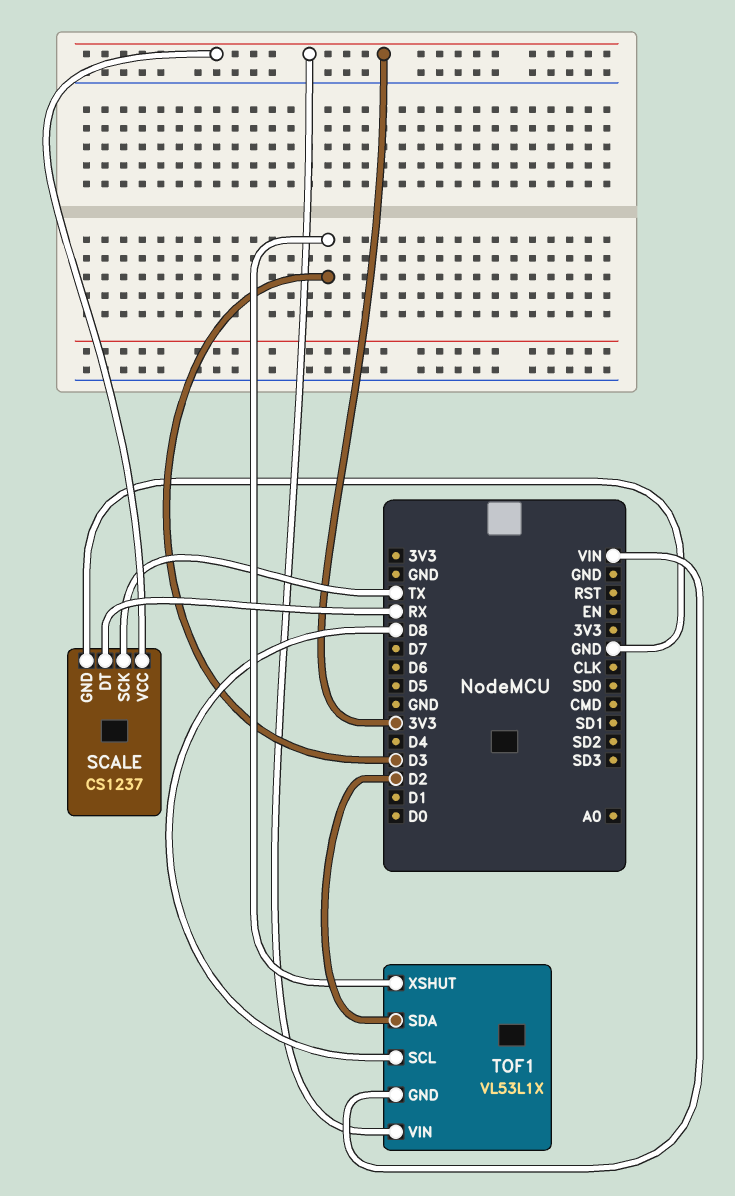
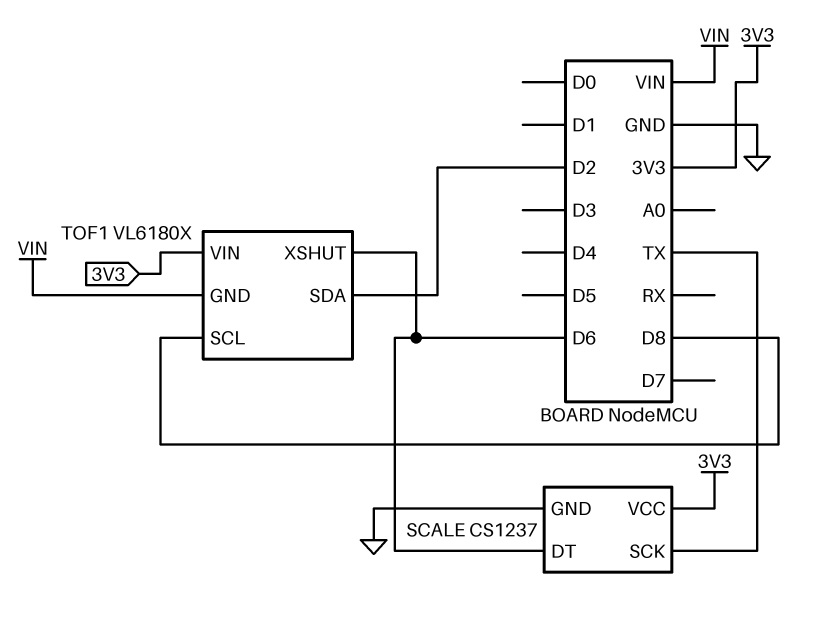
SCALE pin DT: RX -> D6
TOF1: VL53L1X -> VL6180X
TOF1 pin XSHUT: D3 -> D6

